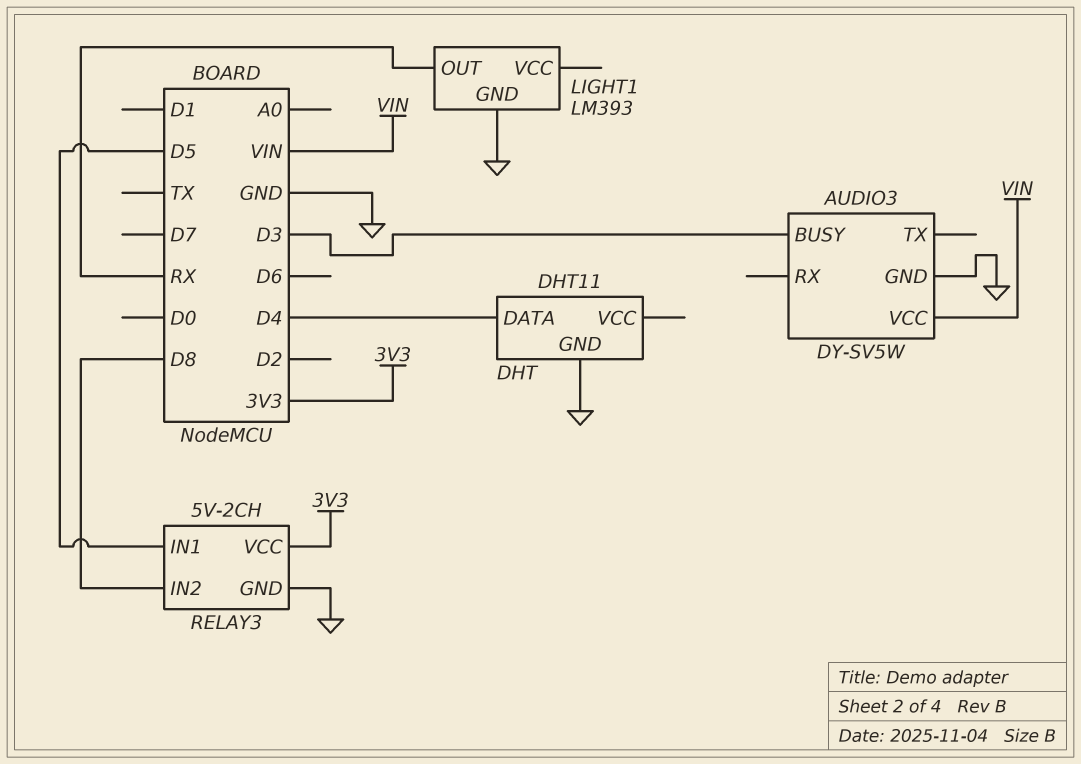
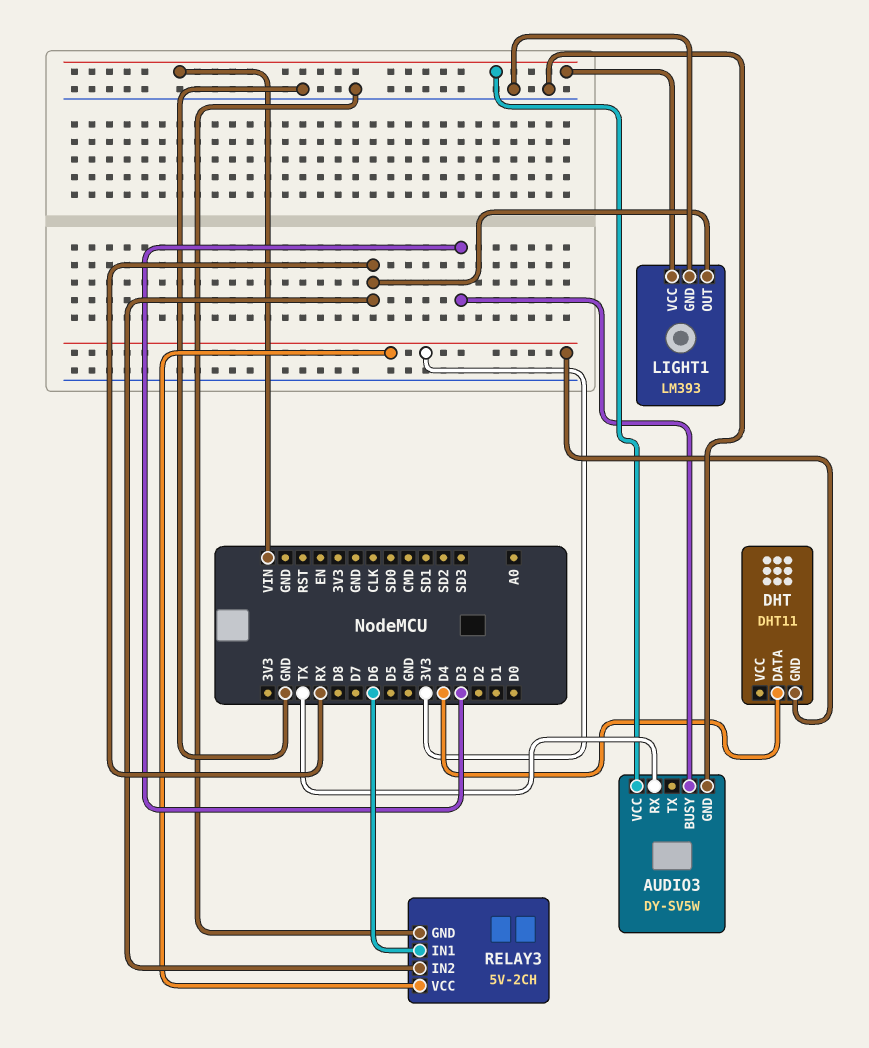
AUDIO3 pin RX: none -> TX
DHT pin GND: GND -> 3V3
LIGHT1 pin VCC: none -> VIN
RELAY3 pin IN1: D5 -> D6
RELAY3 pin IN2: D8 -> RX

